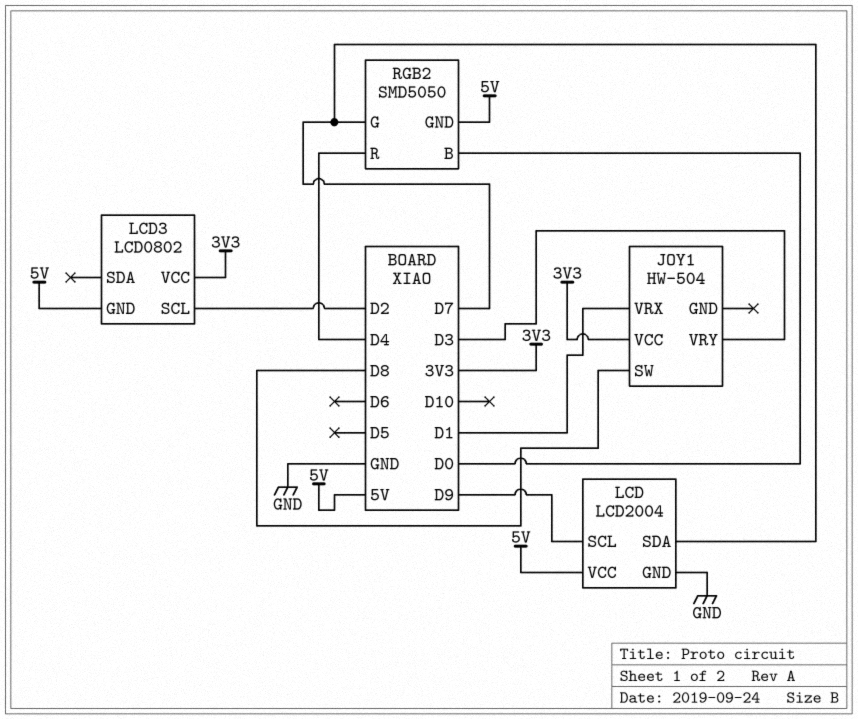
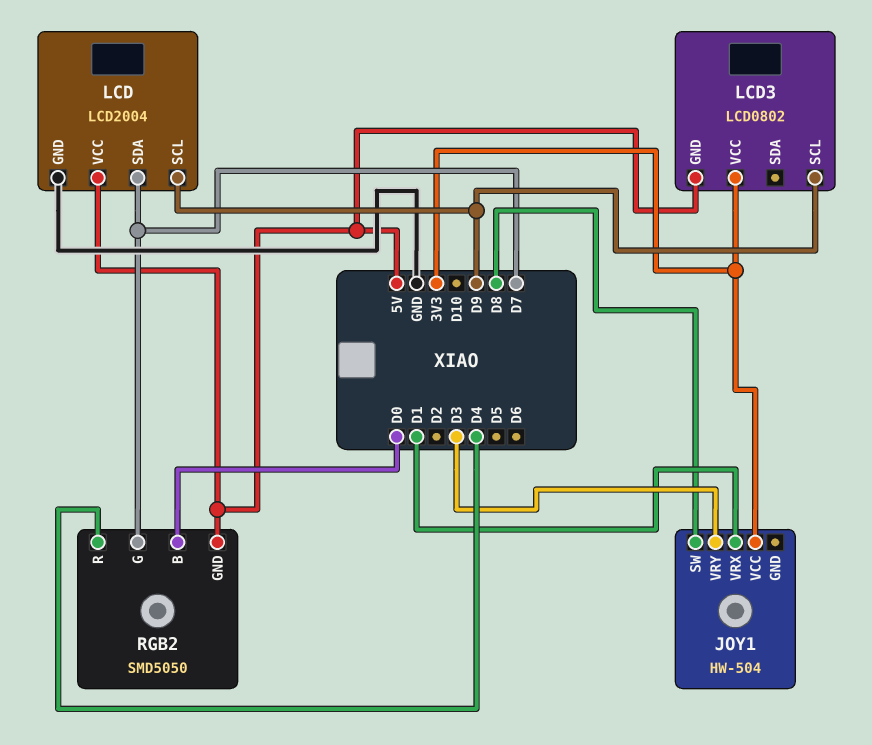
LCD3 pin SCL: D2 -> D9

